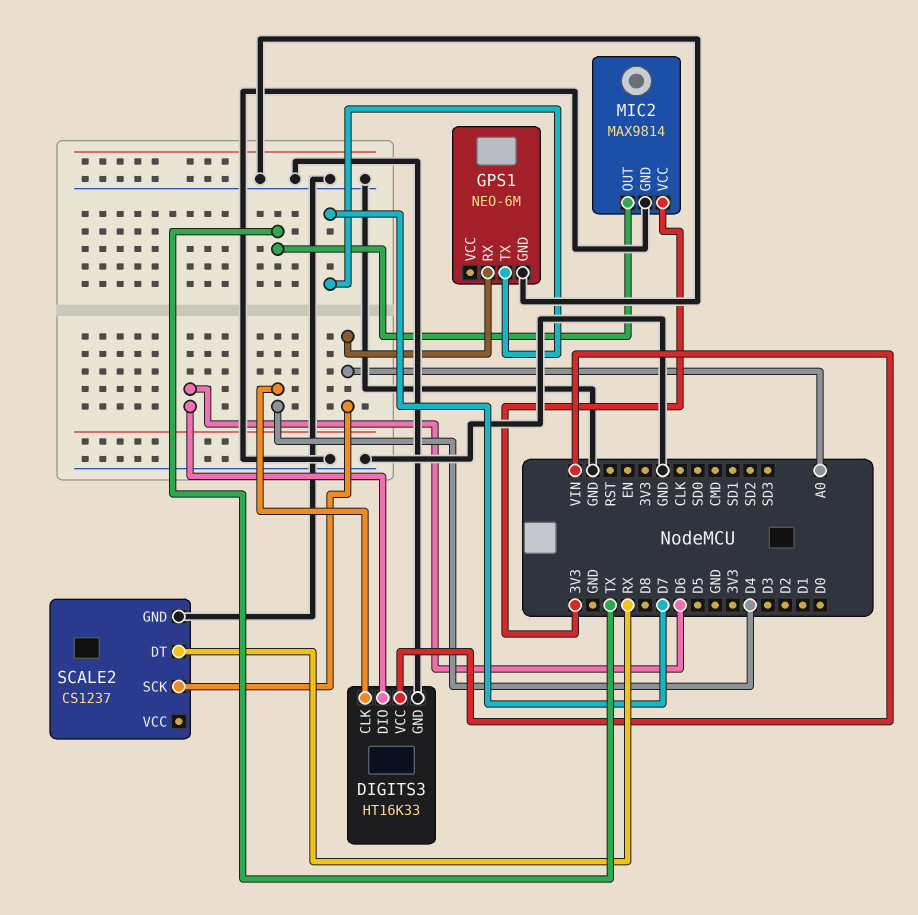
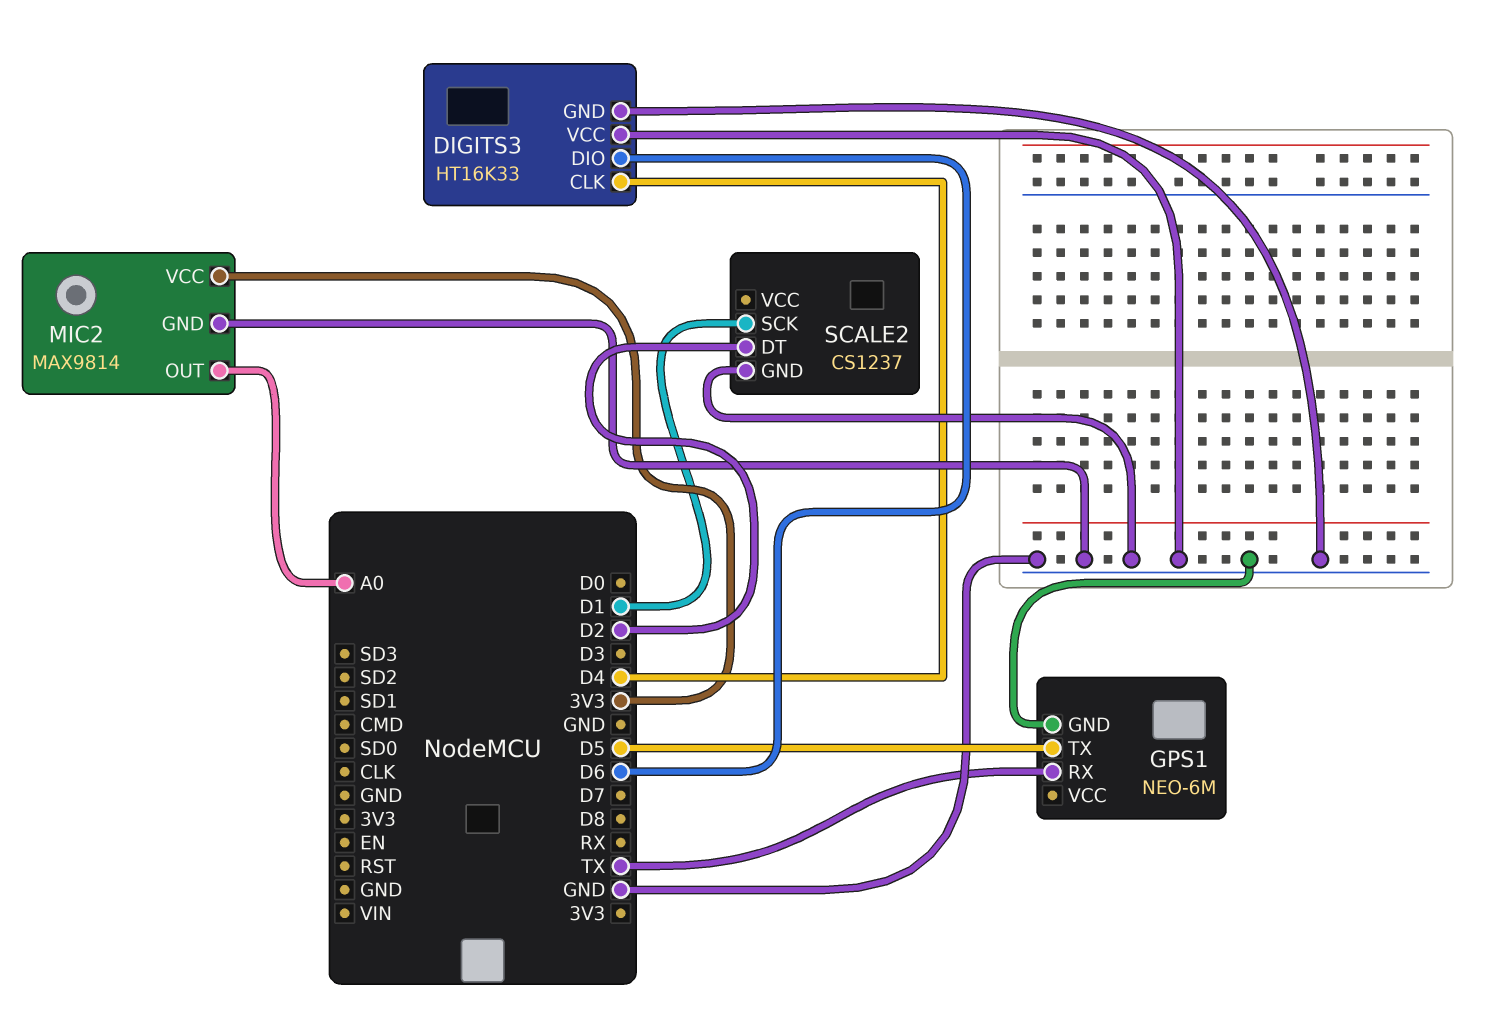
DIGITS3 pin VCC: VIN -> GND
GPS1 pin RX: A0 -> TX
GPS1 pin TX: D7 -> D5
MIC2 pin OUT: TX -> A0
SCALE2 pin DT: RX -> D2
SCALE2 pin SCK: A0 -> D1

